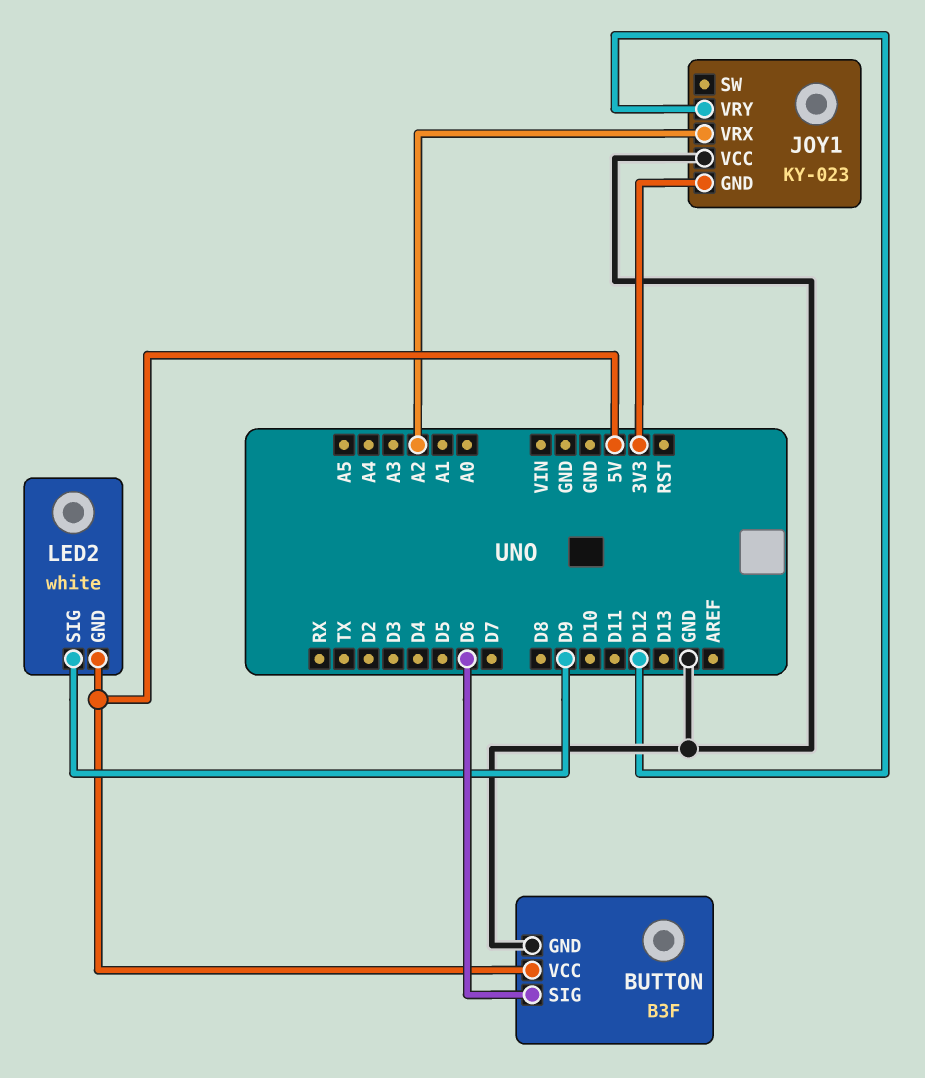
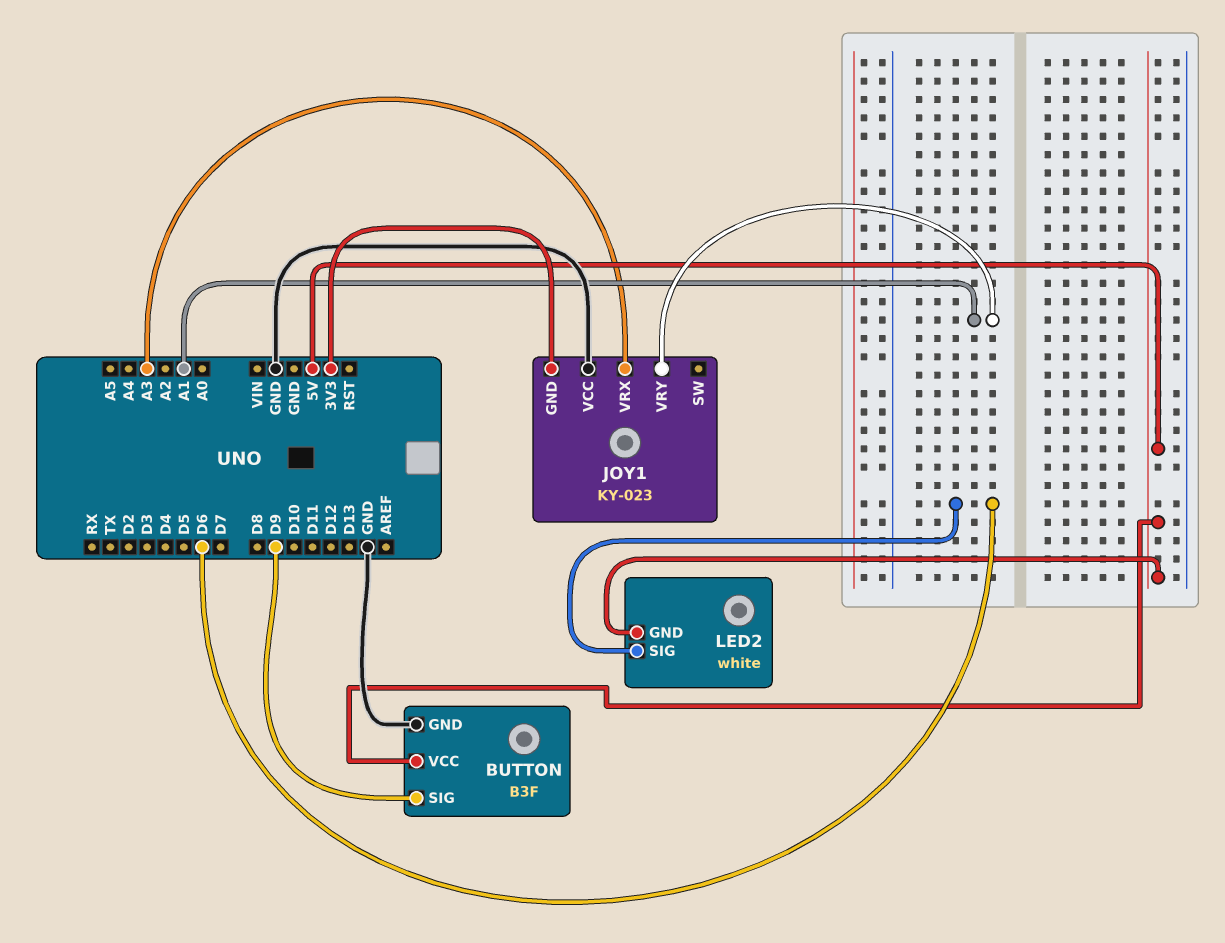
BUTTON pin SIG: D6 -> D9
JOY1 pin VRX: A2 -> A3
JOY1 pin VRY: D12 -> A1
LED2 pin SIG: D9 -> D6

